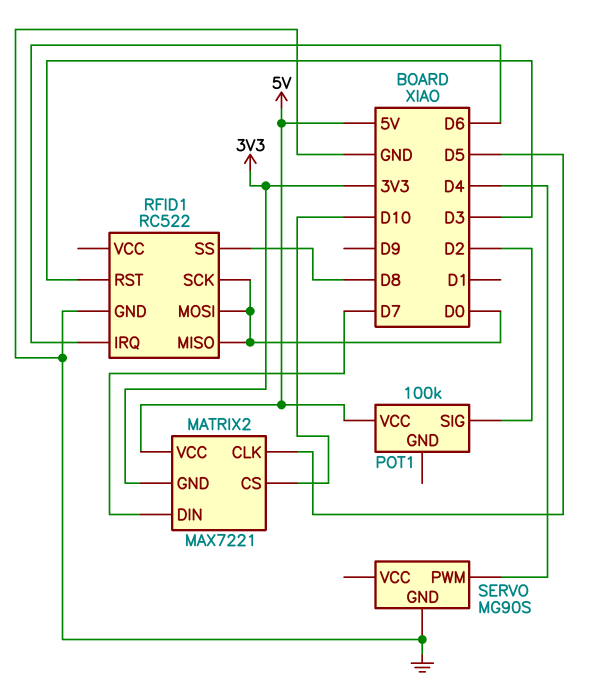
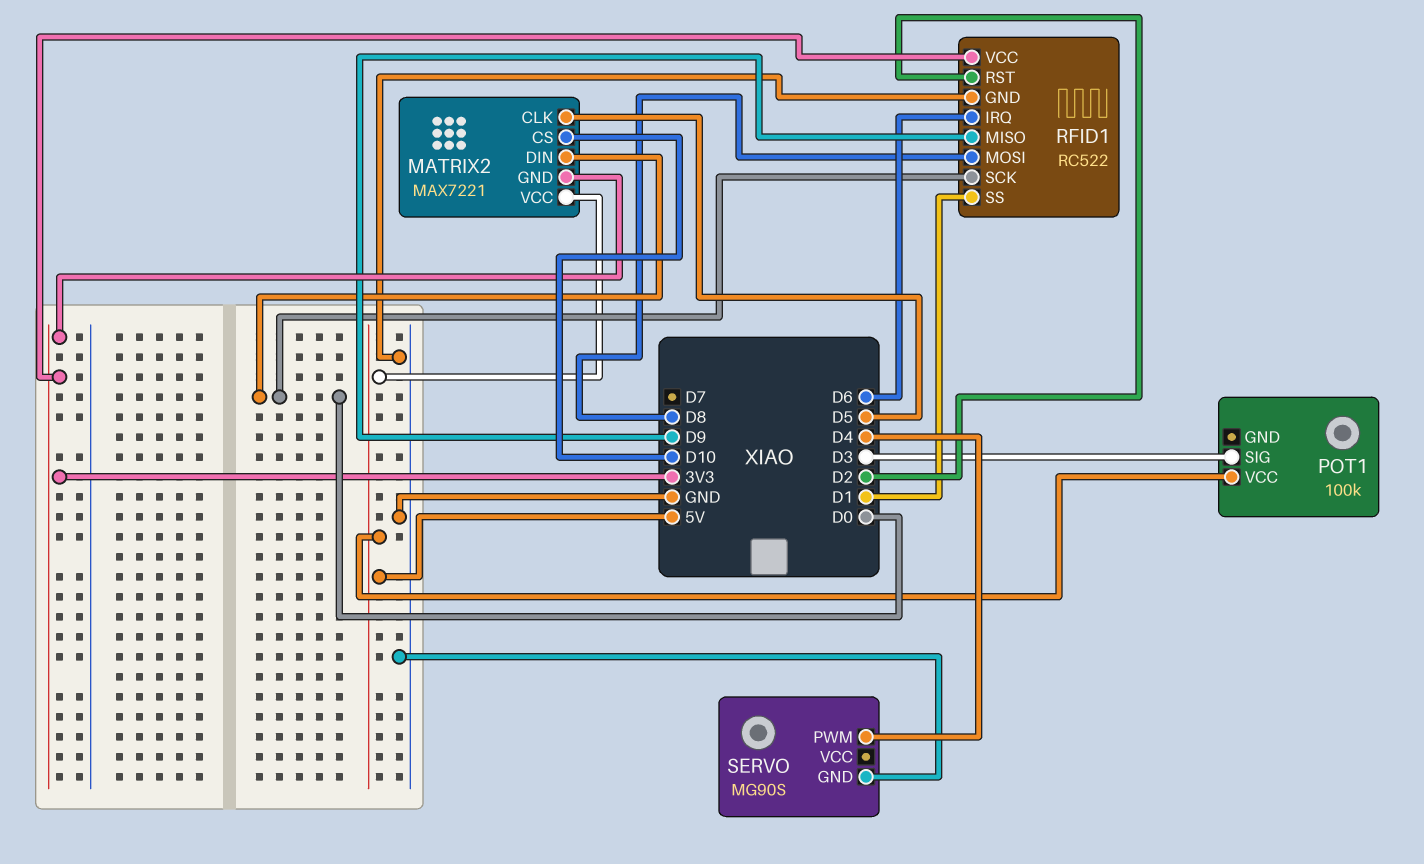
MATRIX2 pin DIN: D7 -> D0
POT1 pin SIG: D2 -> D3
RFID1 pin MISO: D0 -> D9
RFID1 pin MOSI: D0 -> D8
RFID1 pin RST: D3 -> D2
RFID1 pin SS: D8 -> D1
RFID1 pin VCC: none -> 3V3

